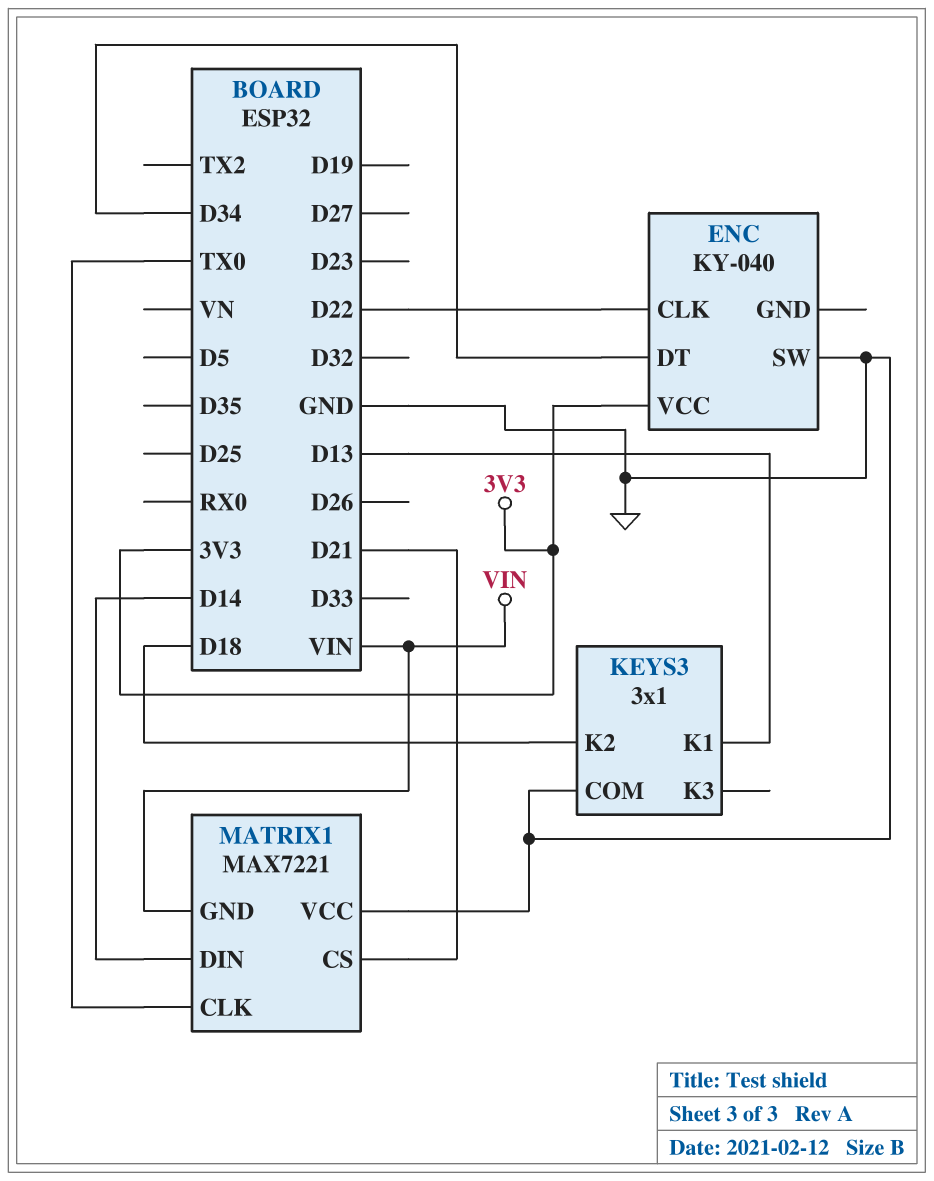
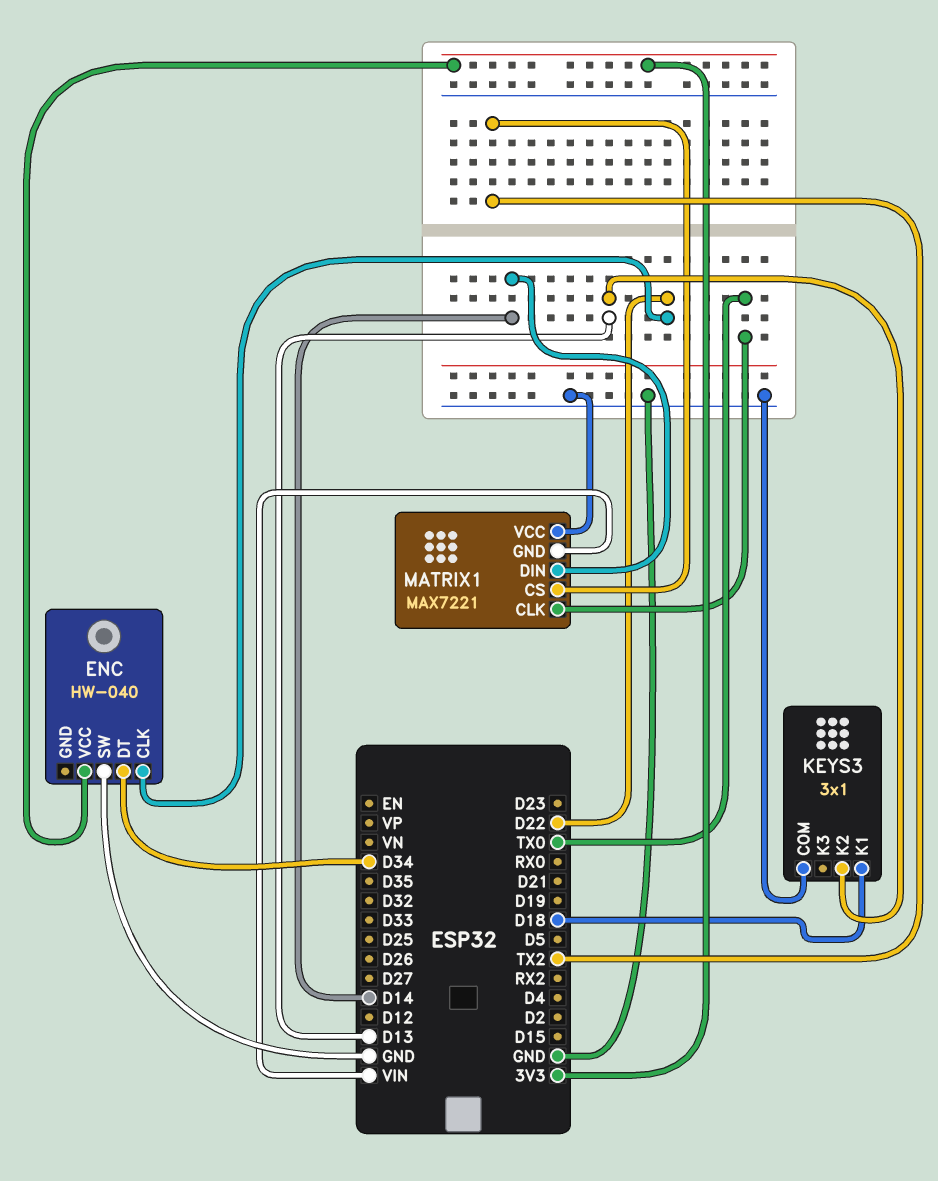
ENC: KY-040 -> HW-040
KEYS3 pin K1: D13 -> D18
KEYS3 pin K2: D18 -> D13
MATRIX1 pin CS: D21 -> TX2

